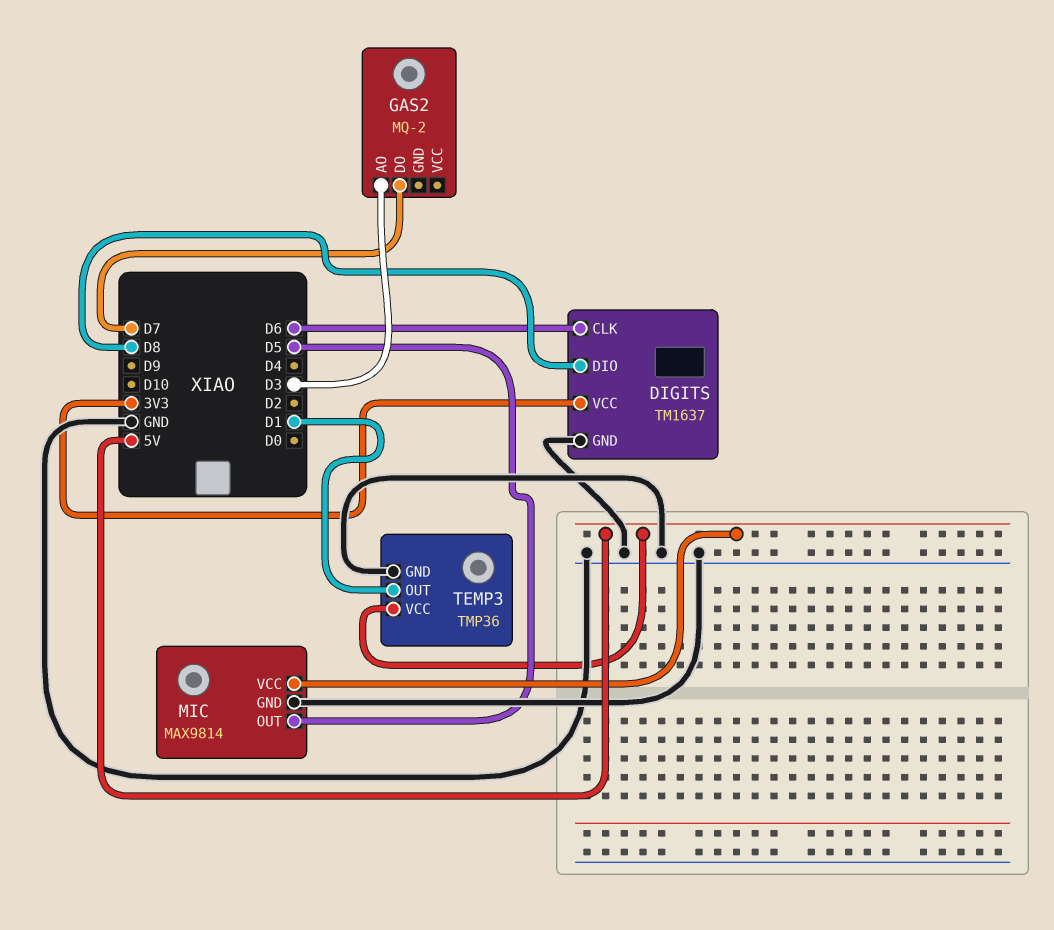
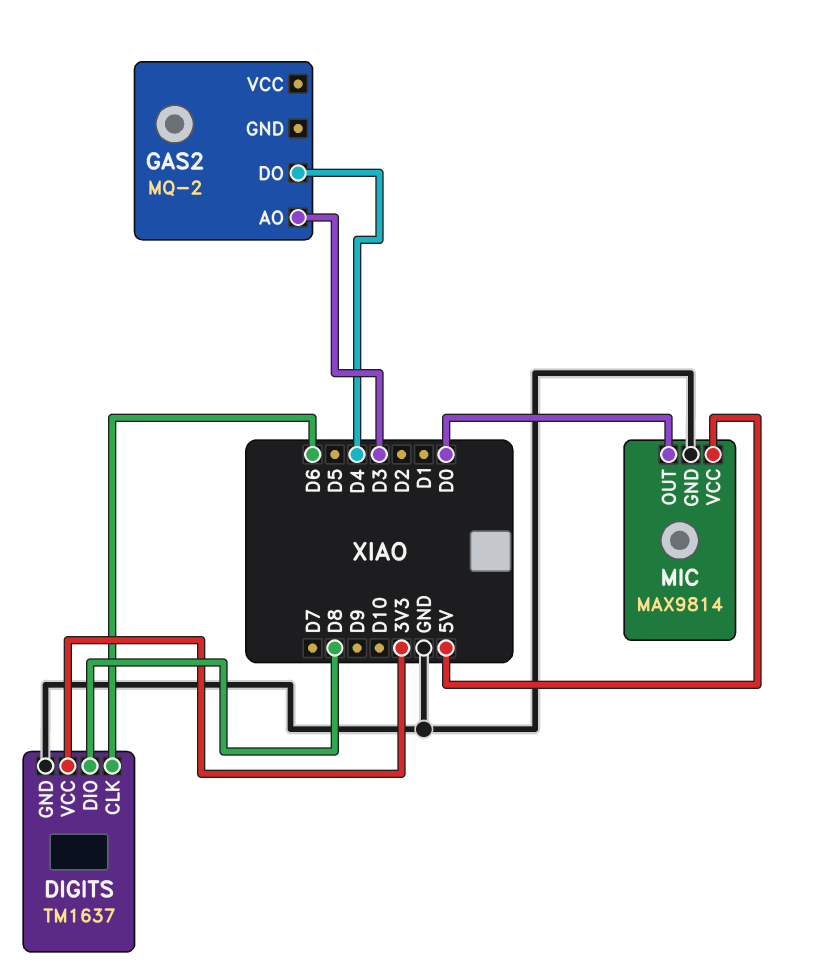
GAS2 pin DO: D7 -> D4
MIC pin OUT: D5 -> D0
TEMP3: TMP36 -> none
TEMP3 pin GND: GND -> none
TEMP3 pin OUT: D1 -> none
TEMP3 pin VCC: 5V -> none

